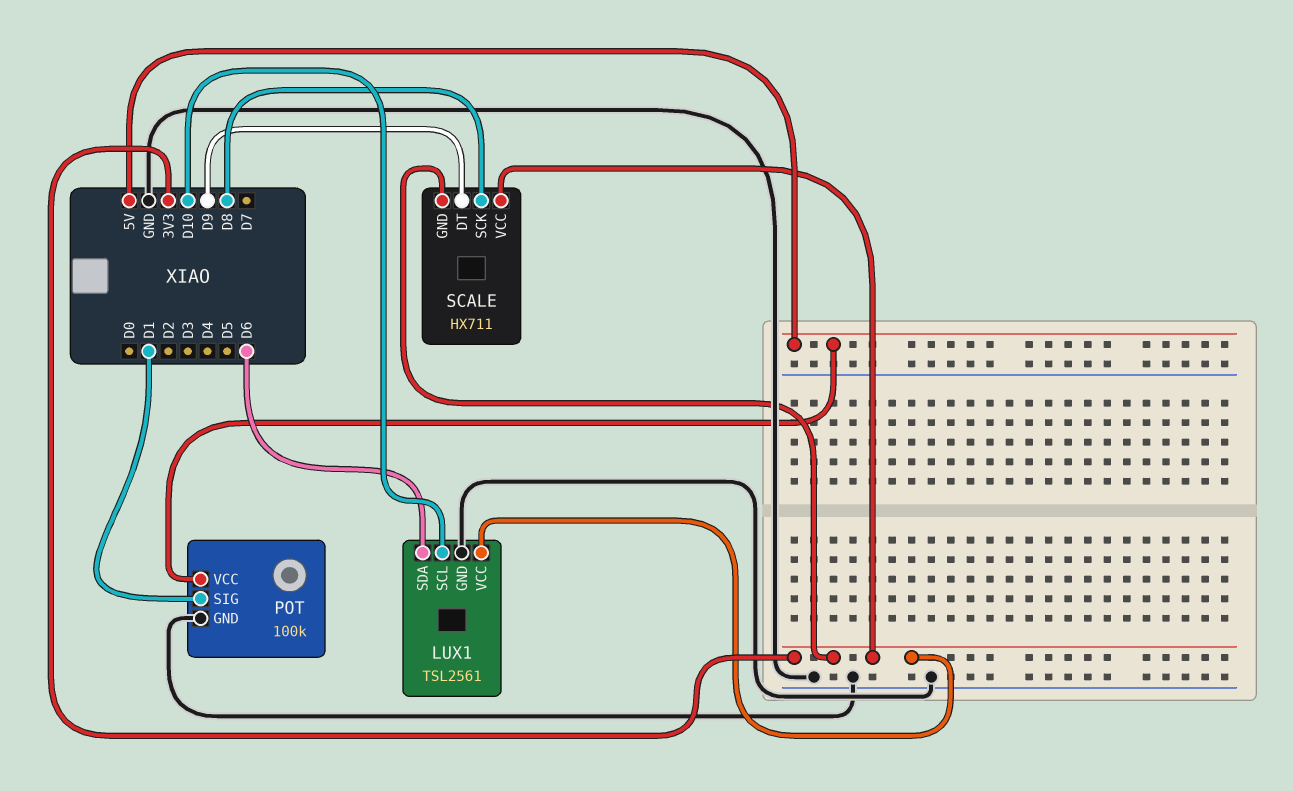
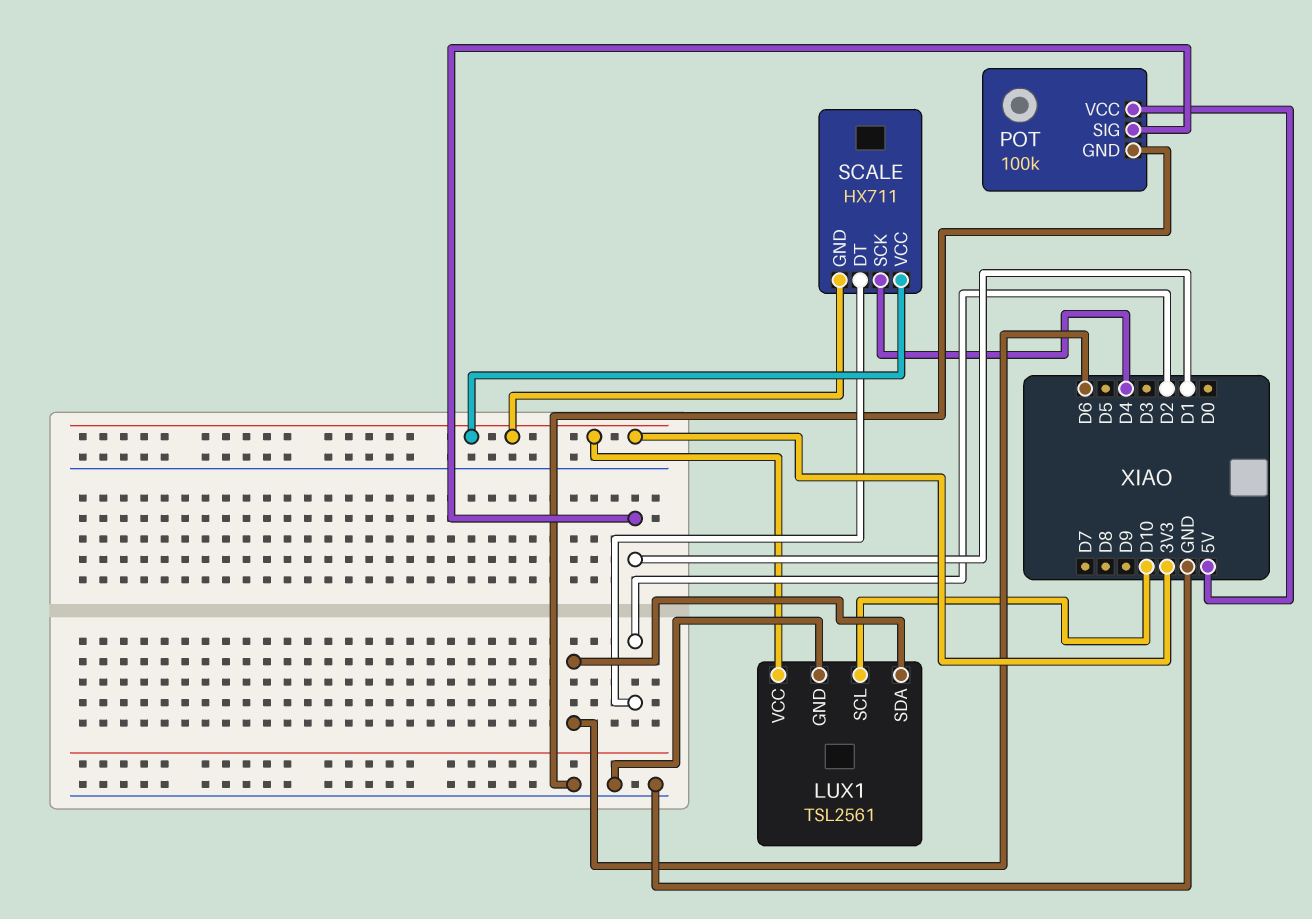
SCALE pin DT: D9 -> D2
SCALE pin SCK: D8 -> D4

